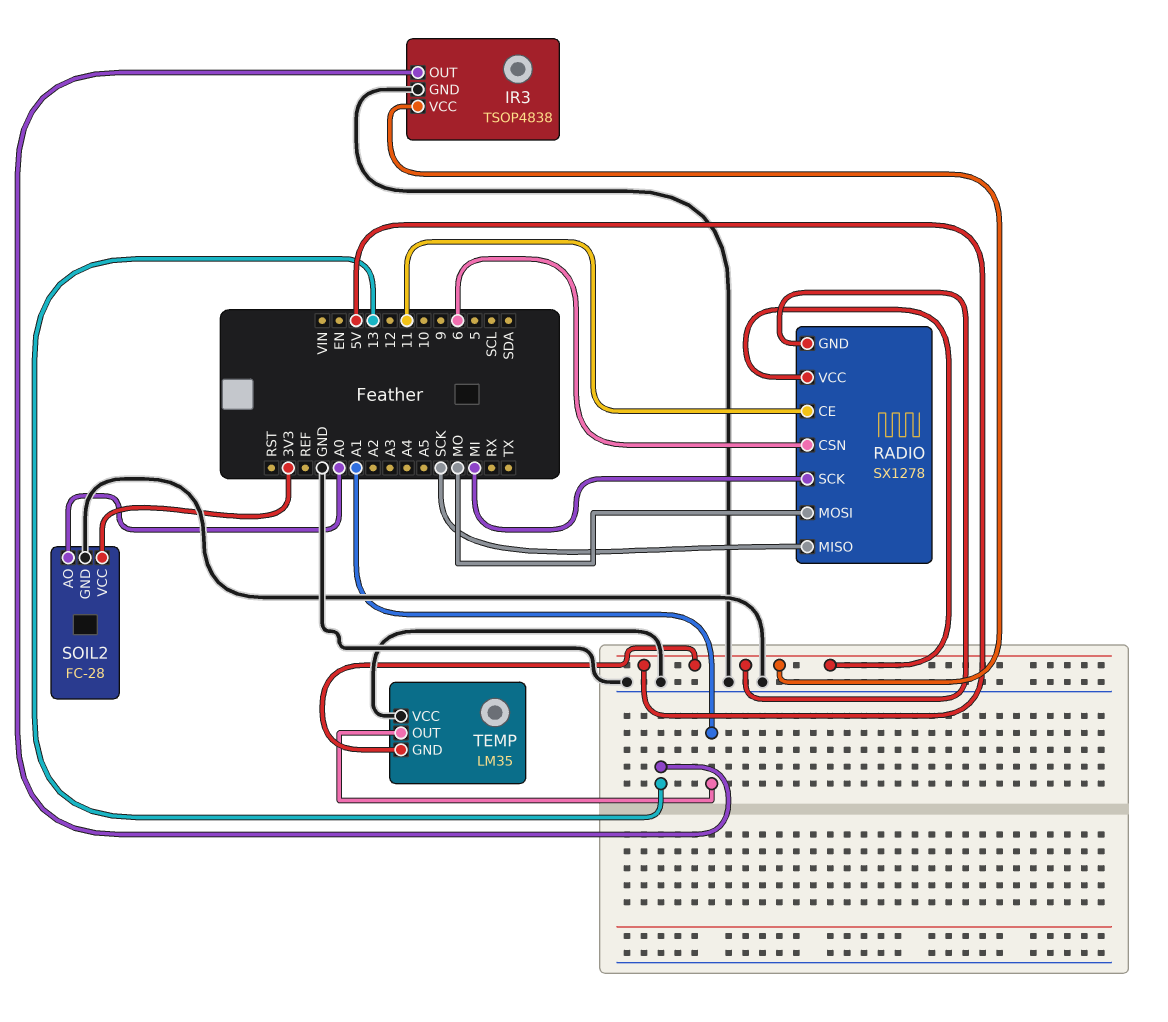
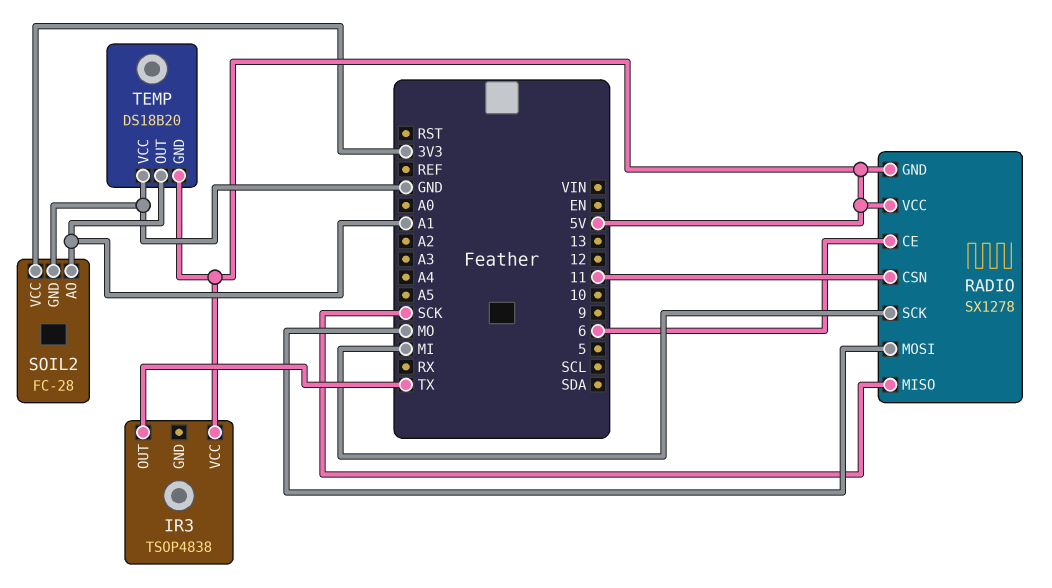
IR3 pin GND: GND -> none
IR3 pin OUT: 13 -> TX
RADIO pin CE: 11 -> 6
RADIO pin CSN: 6 -> 11
SOIL2 pin AO: A0 -> A1
TEMP: LM35 -> DS18B20

